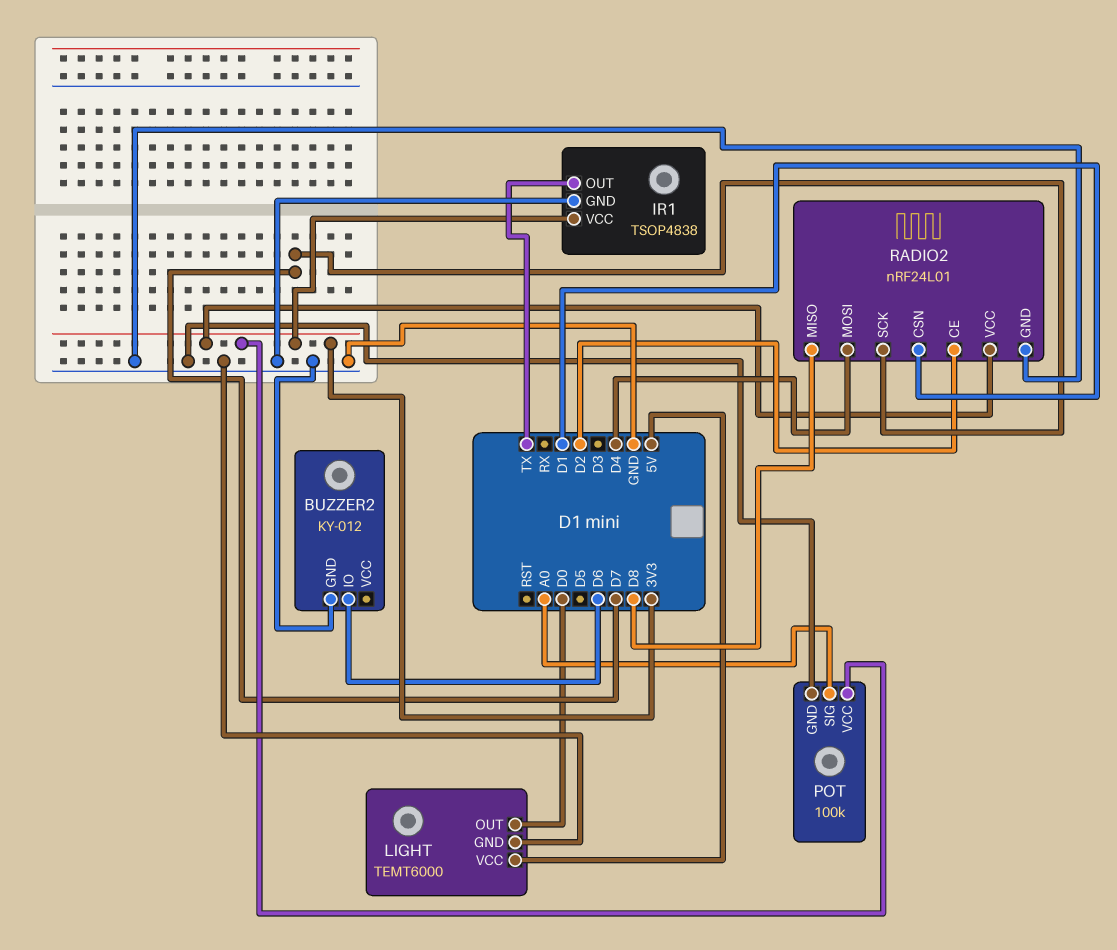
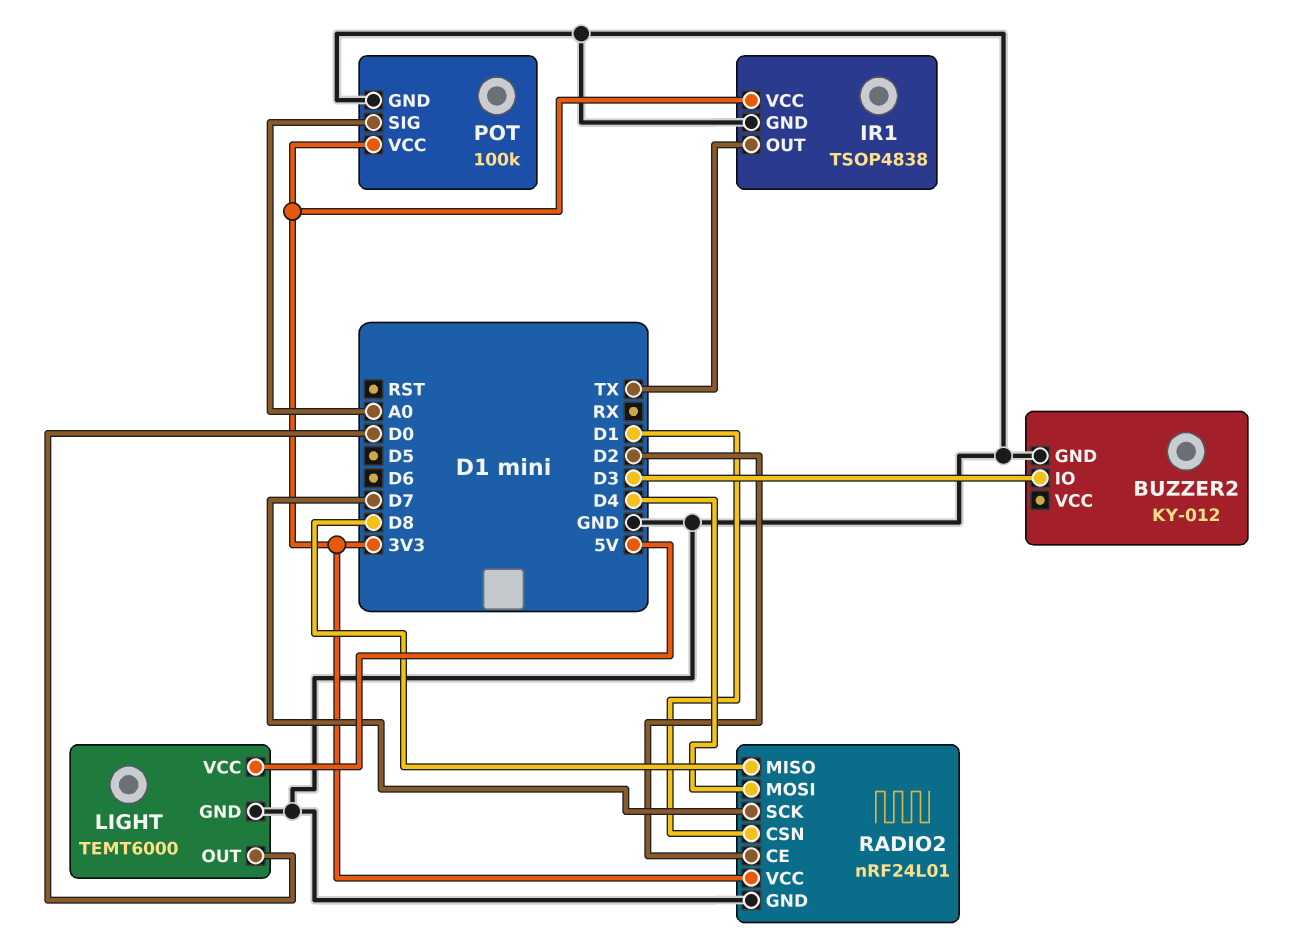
BUZZER2 pin IO: D6 -> D3

